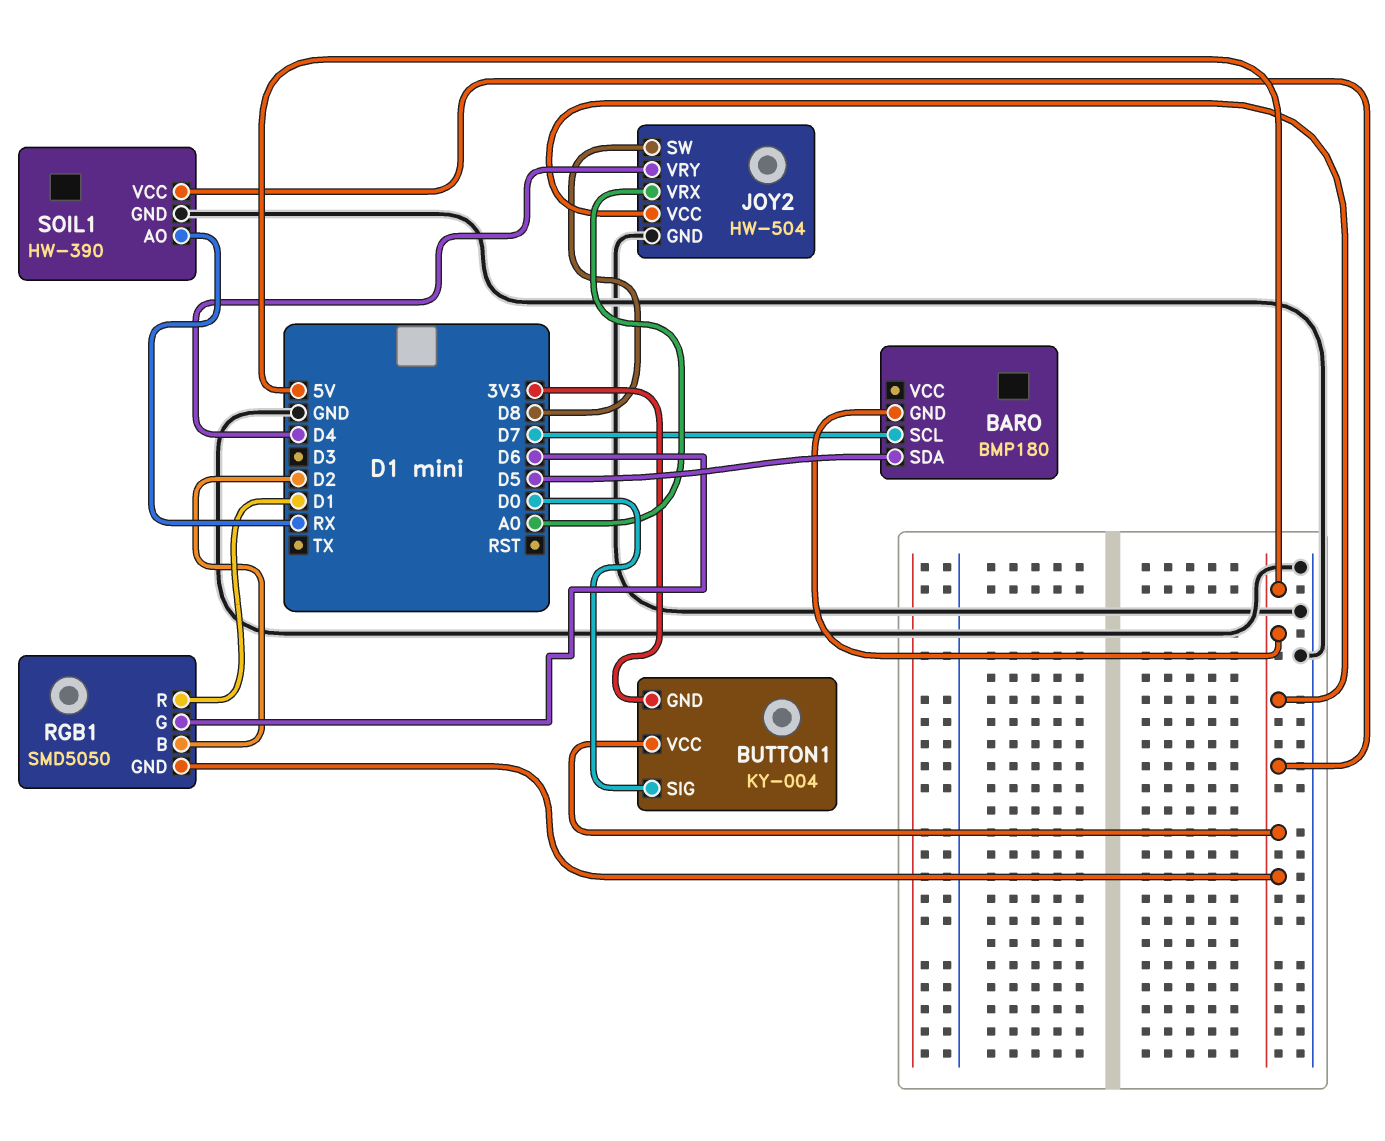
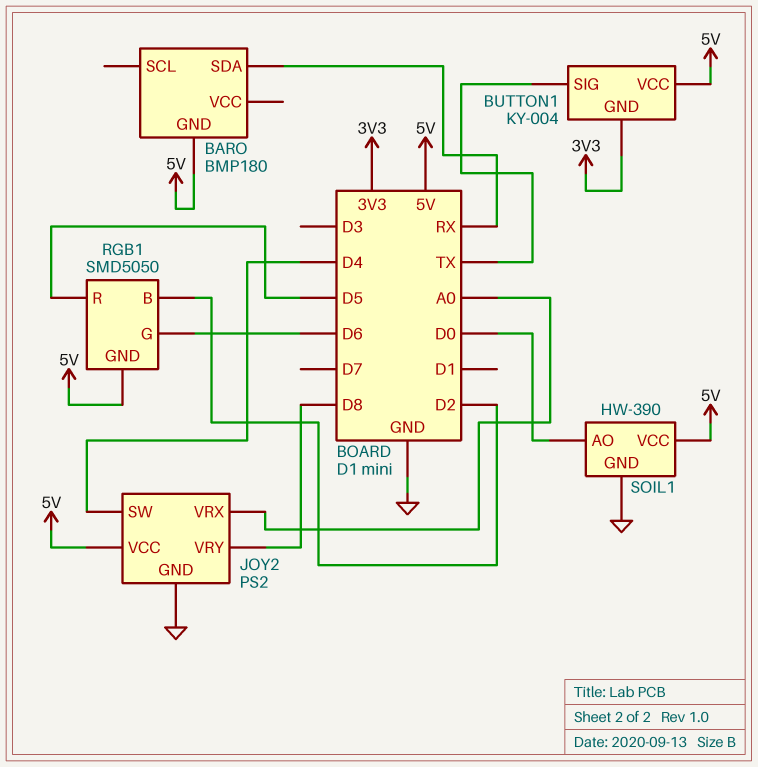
BARO pin SCL: D7 -> none
BARO pin SDA: D5 -> RX
BUTTON1 pin SIG: D0 -> TX
JOY2: HW-504 -> PS2
JOY2 pin SW: D8 -> D4
JOY2 pin VRY: D4 -> D8
RGB1 pin R: D1 -> D5
SOIL1 pin AO: RX -> D0

